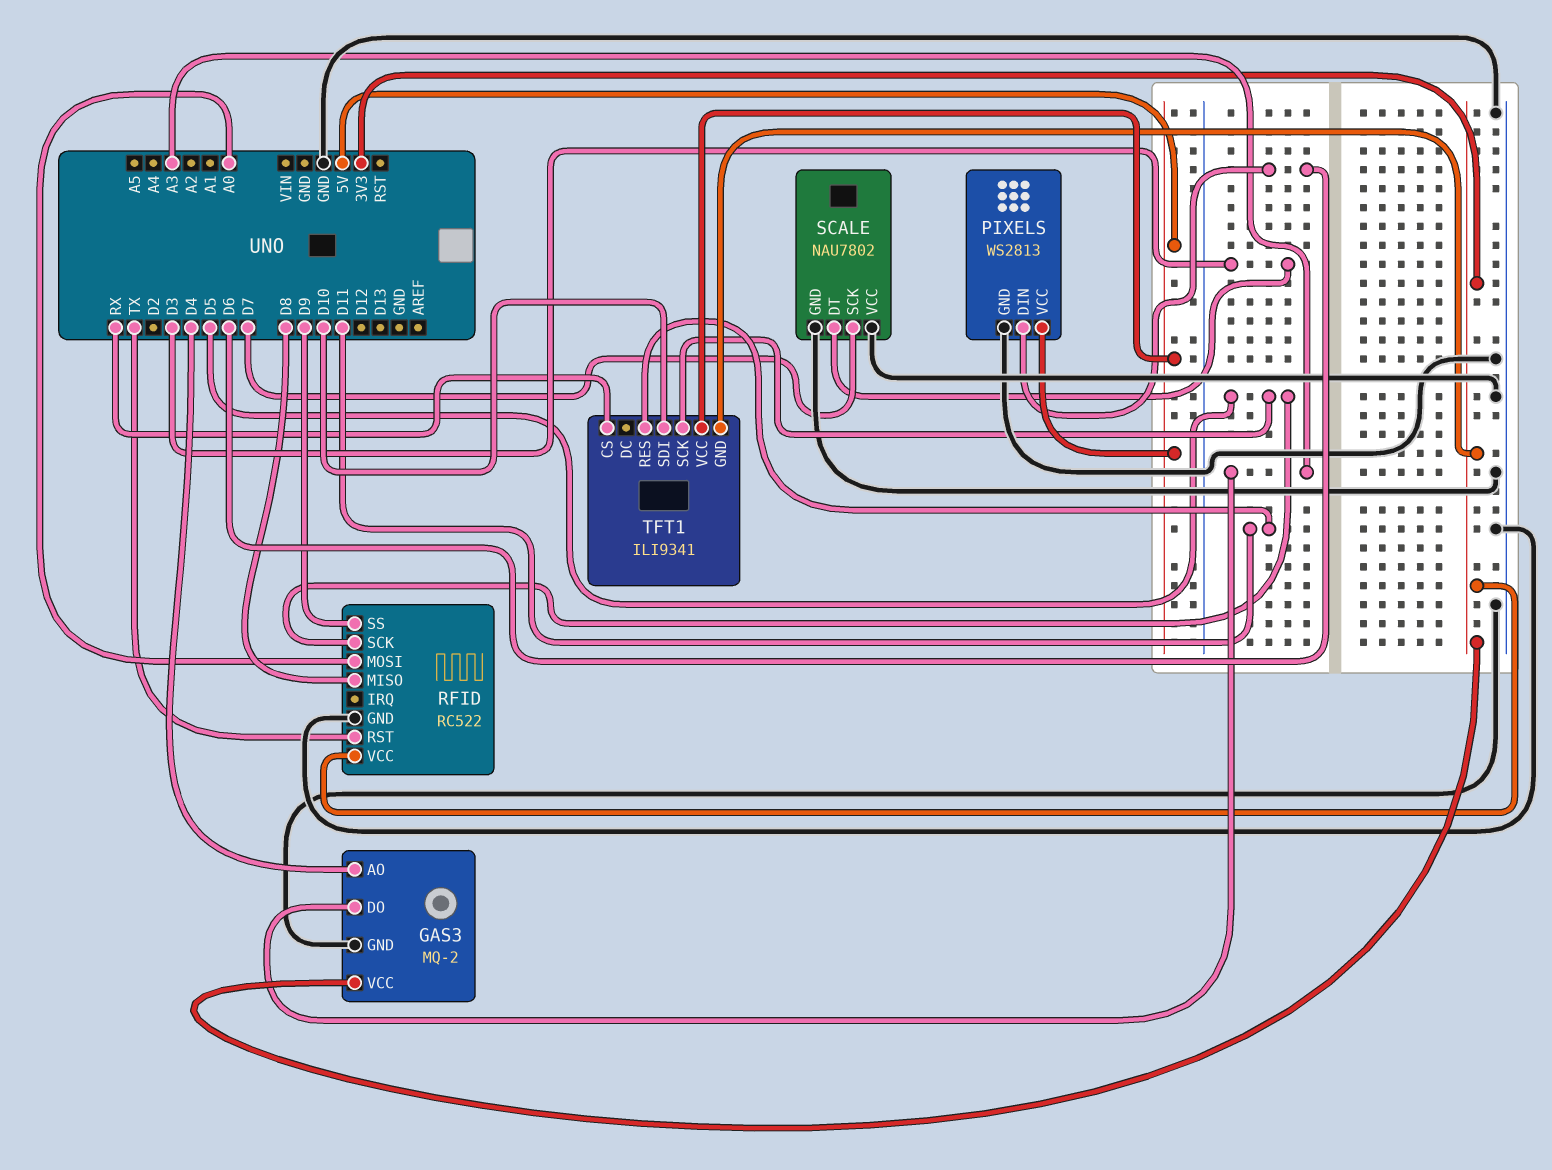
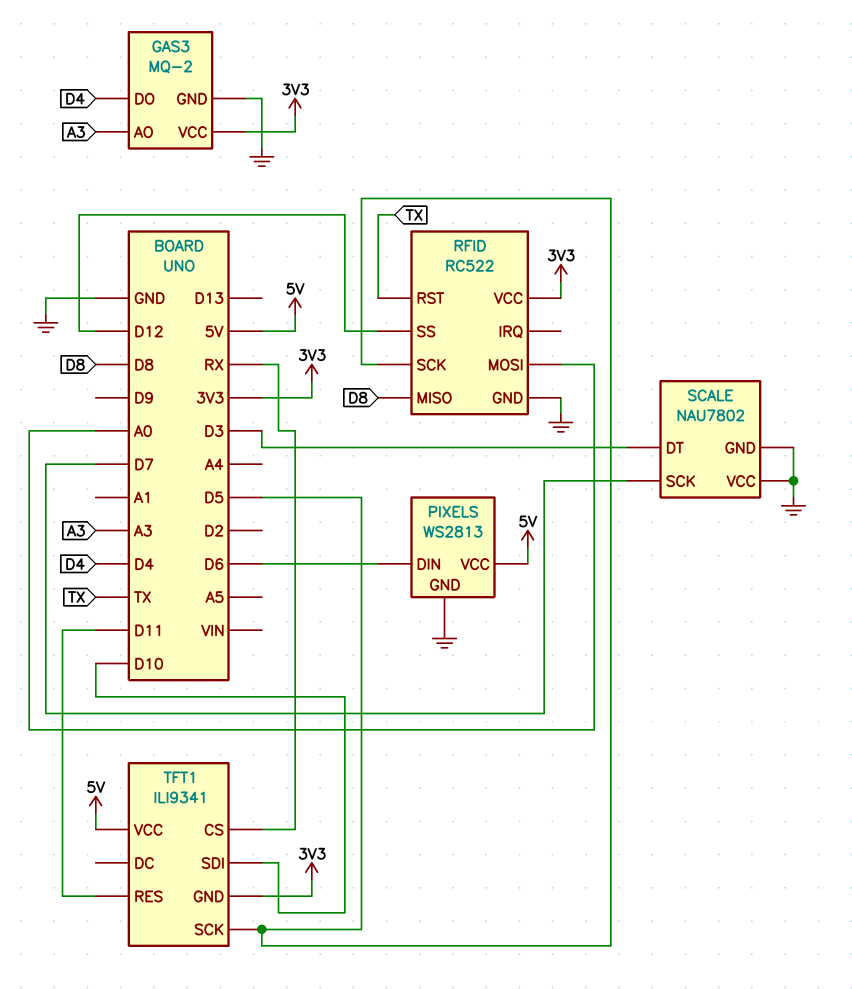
GAS3 pin AO: D4 -> A3
GAS3 pin DO: A3 -> D4
RFID pin SS: D9 -> D12

